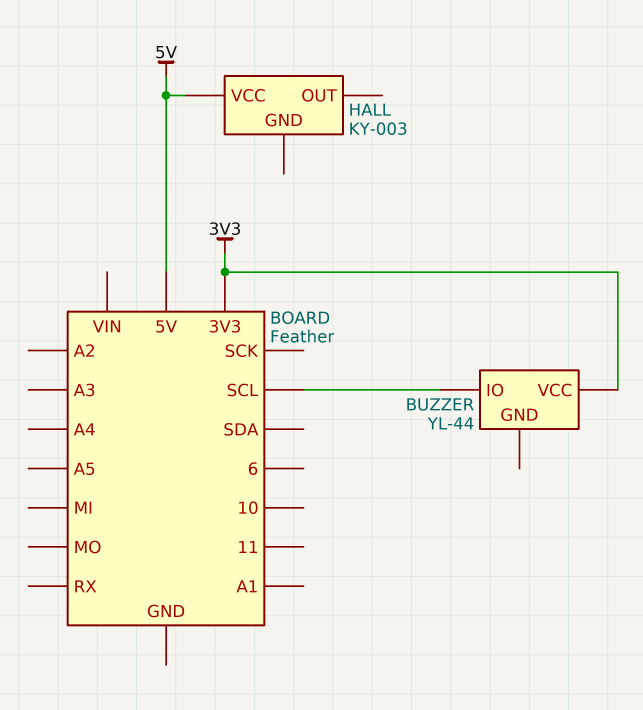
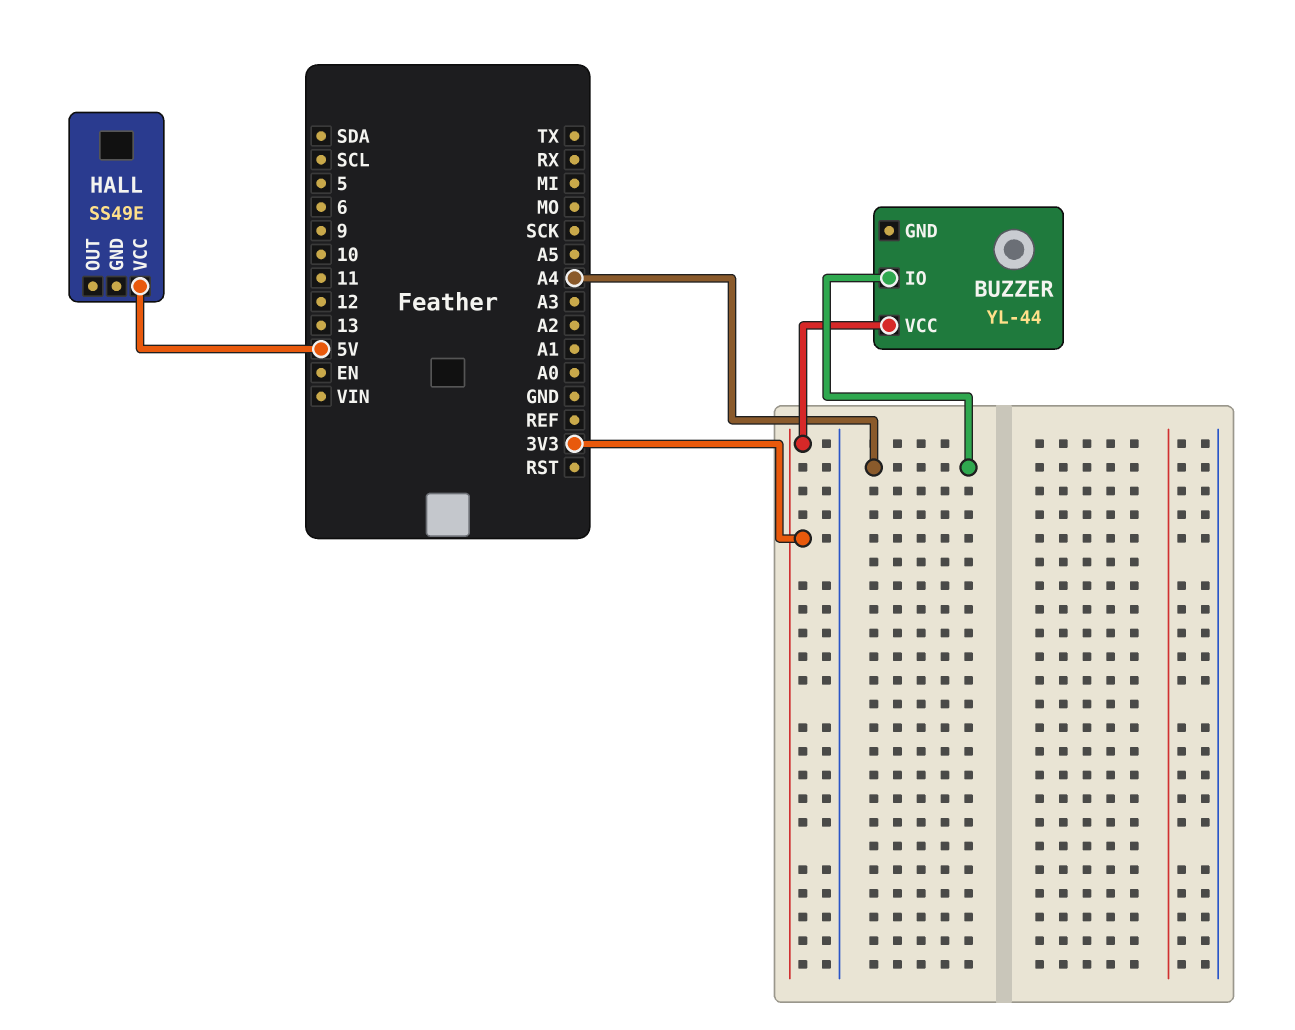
BUZZER pin IO: SCL -> A4
HALL: KY-003 -> SS49E

